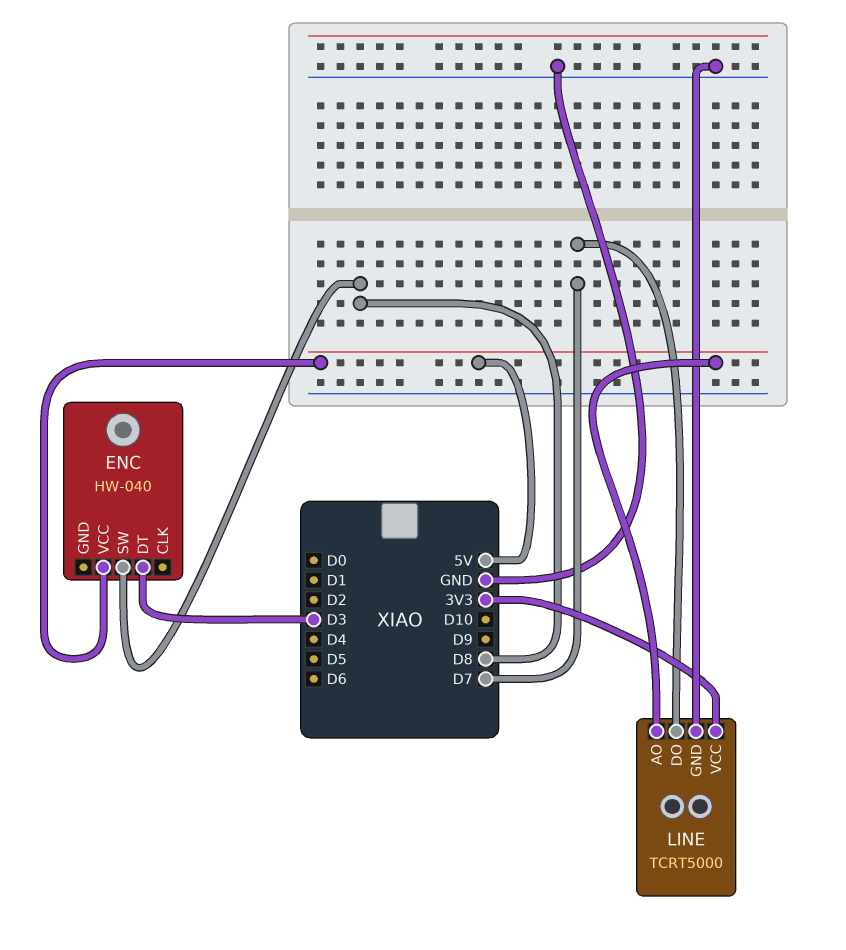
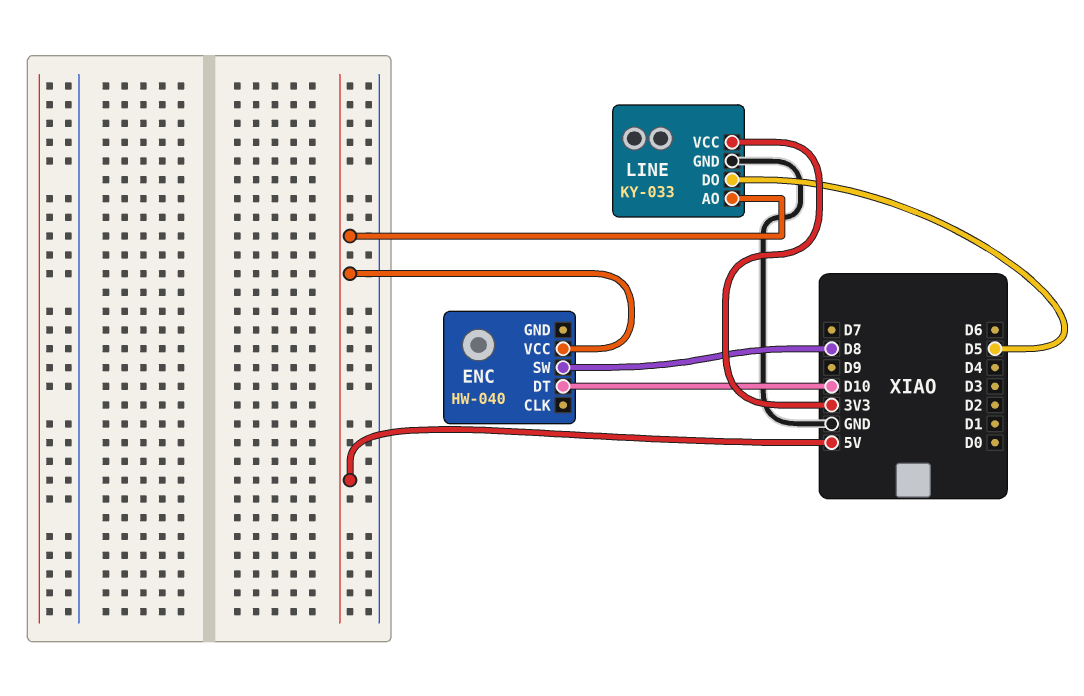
ENC pin DT: D3 -> D10
LINE: TCRT5000 -> KY-033
LINE pin DO: D7 -> D5

